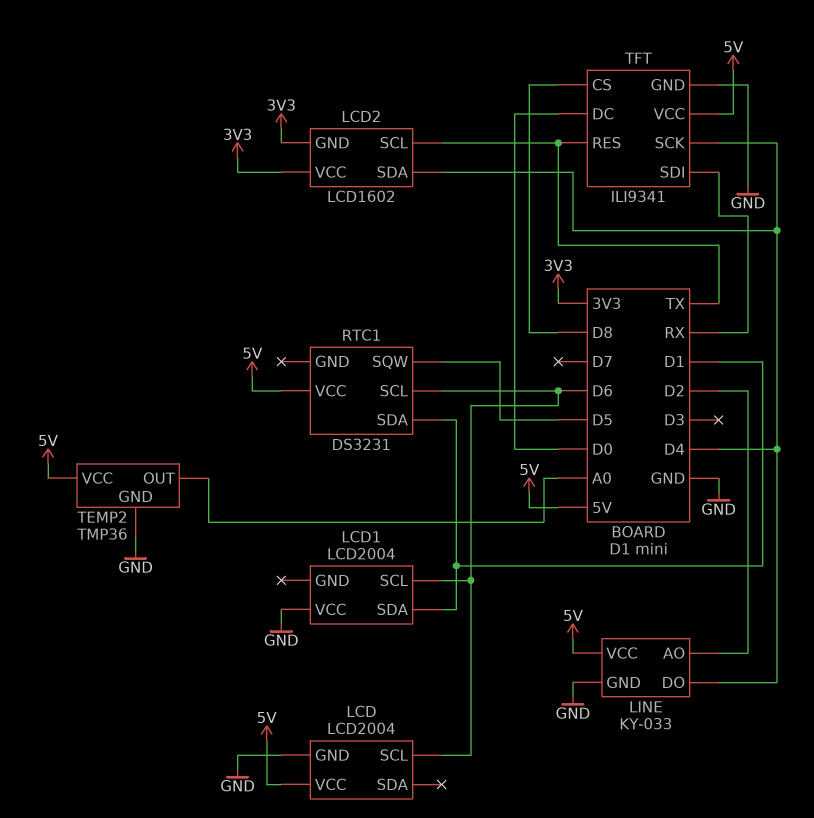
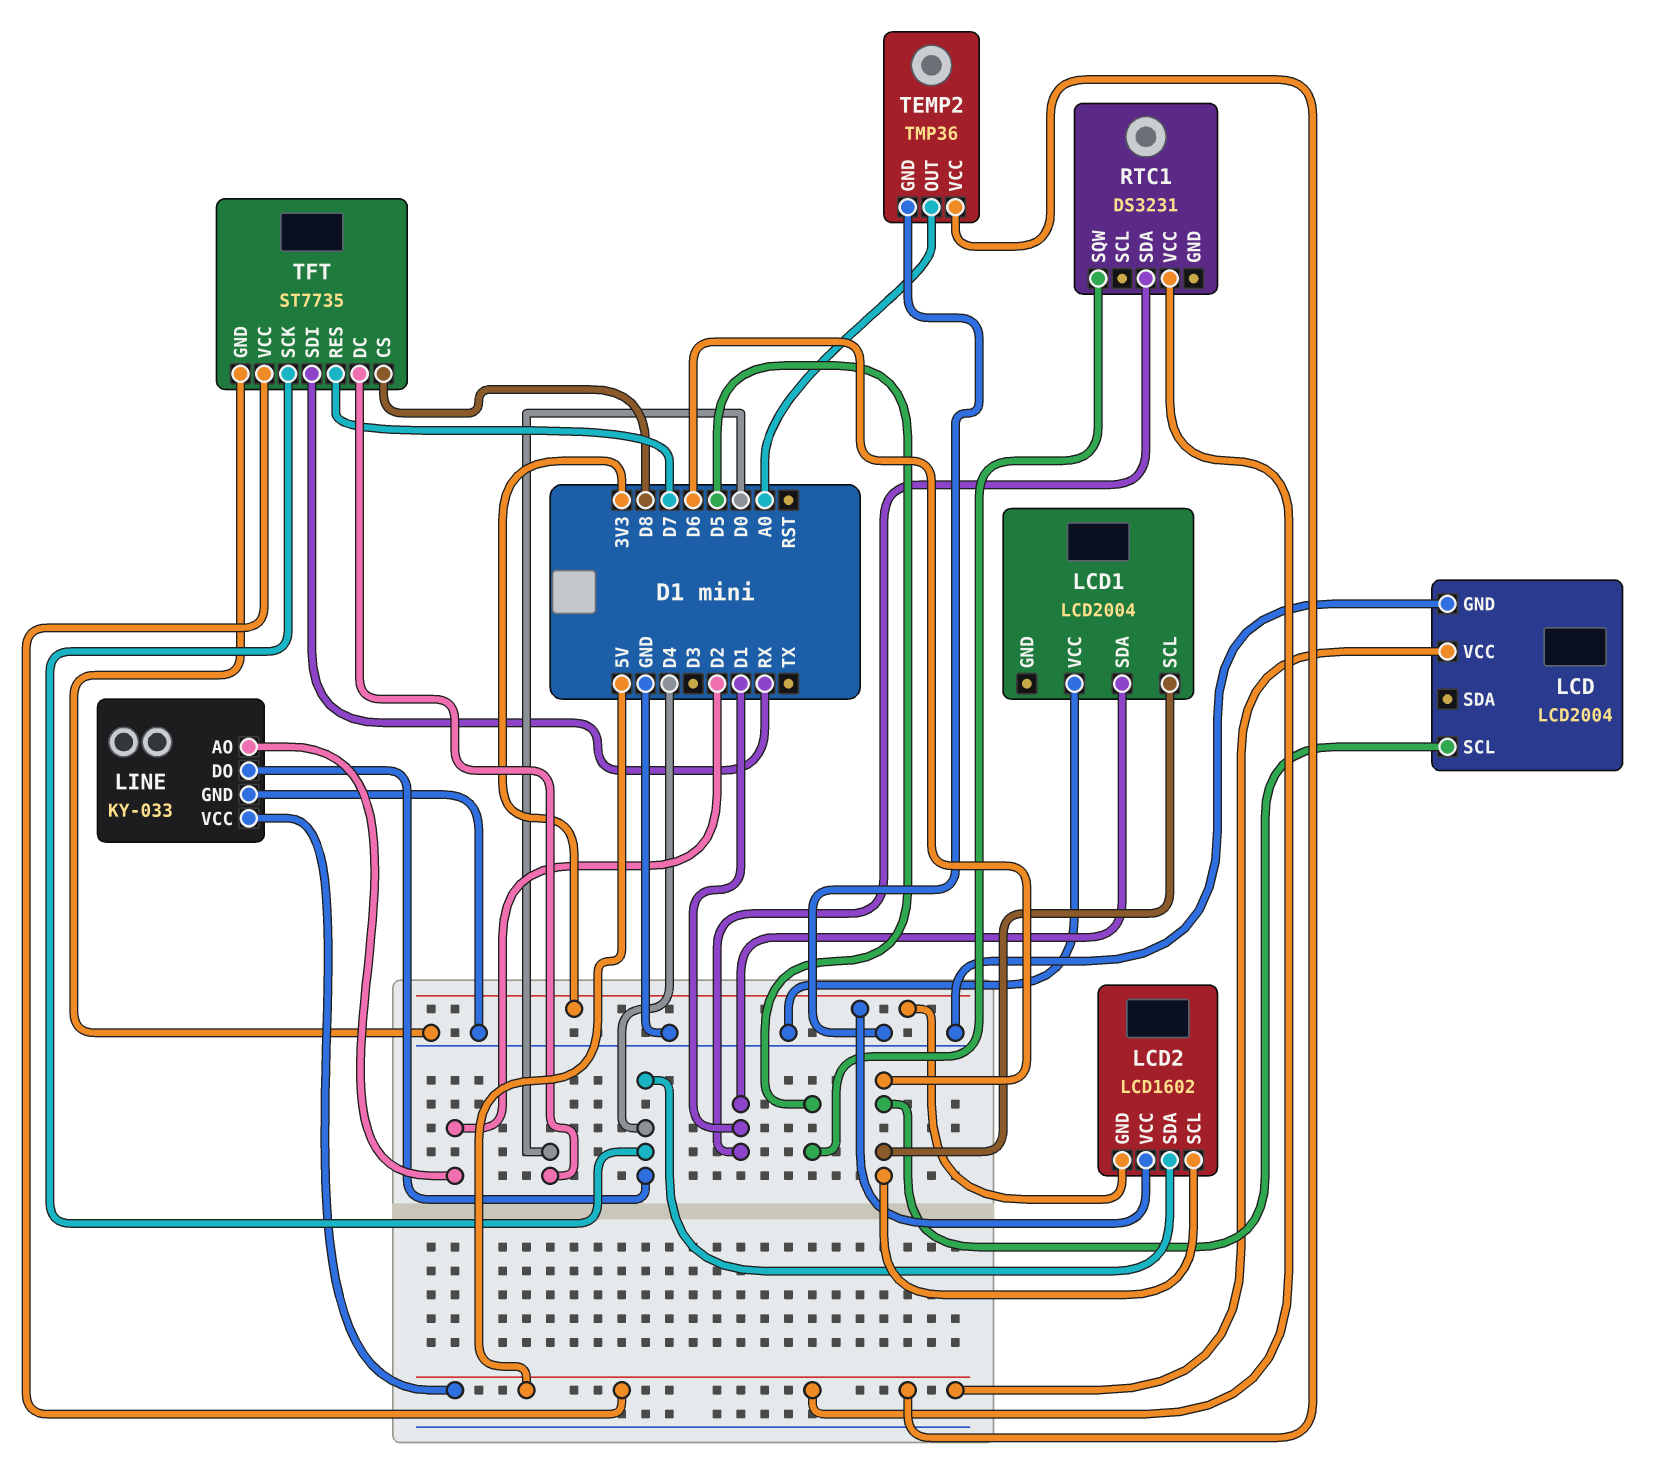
LCD2 pin SCL: TX -> D6
RTC1 pin SCL: D6 -> none
TFT: ILI9341 -> ST7735
TFT pin RES: TX -> D7

